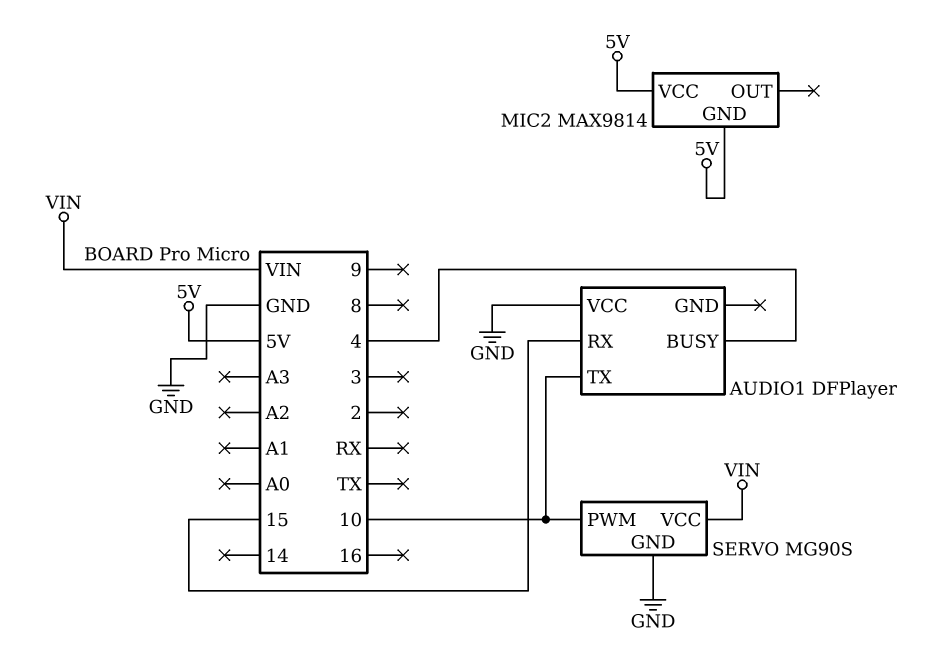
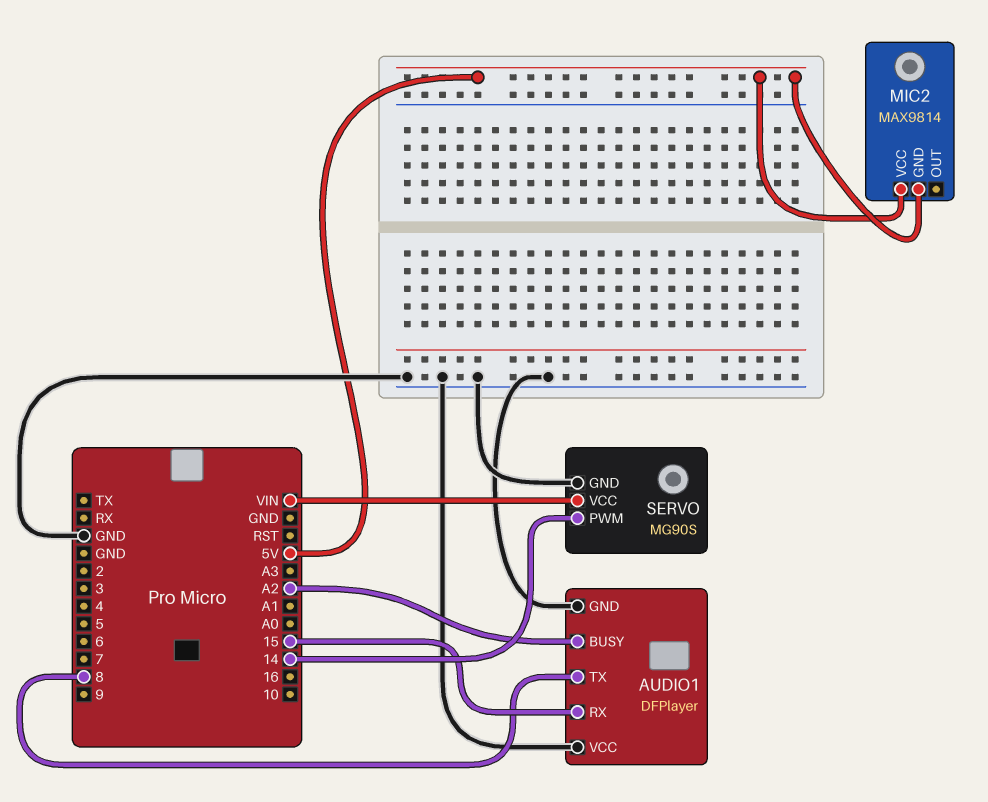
AUDIO1 pin BUSY: 4 -> A2
AUDIO1 pin GND: none -> GND
AUDIO1 pin TX: 10 -> 8
SERVO pin PWM: 10 -> 14

